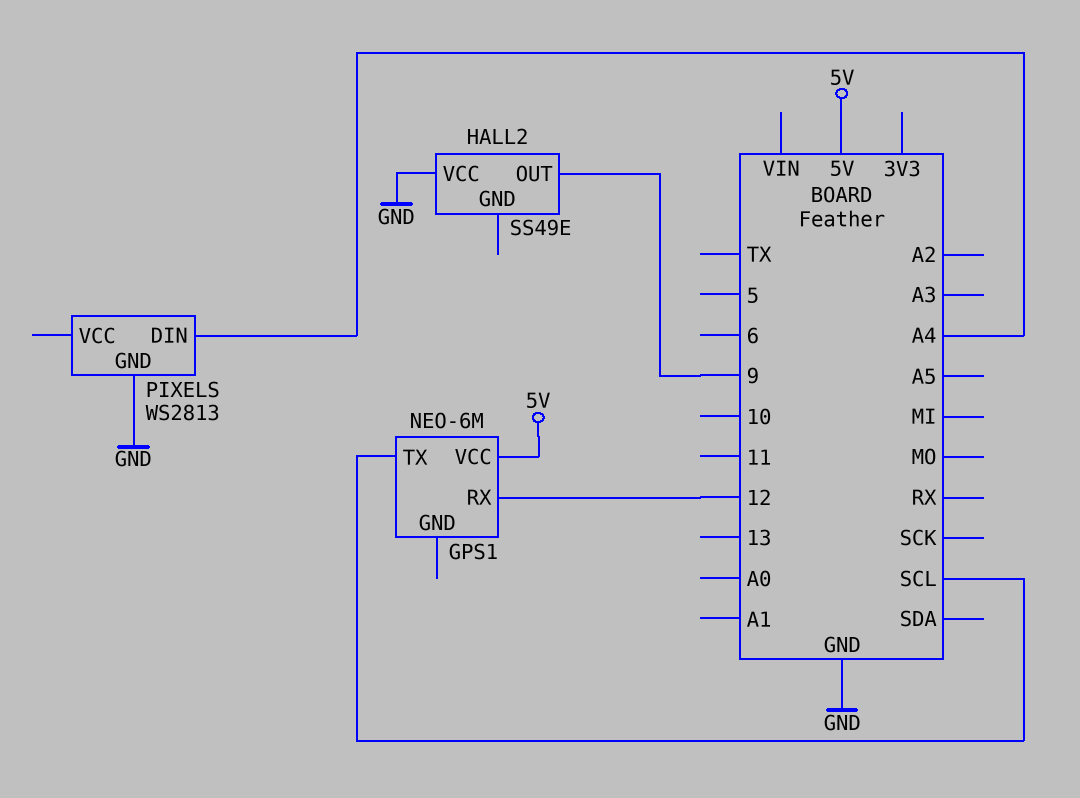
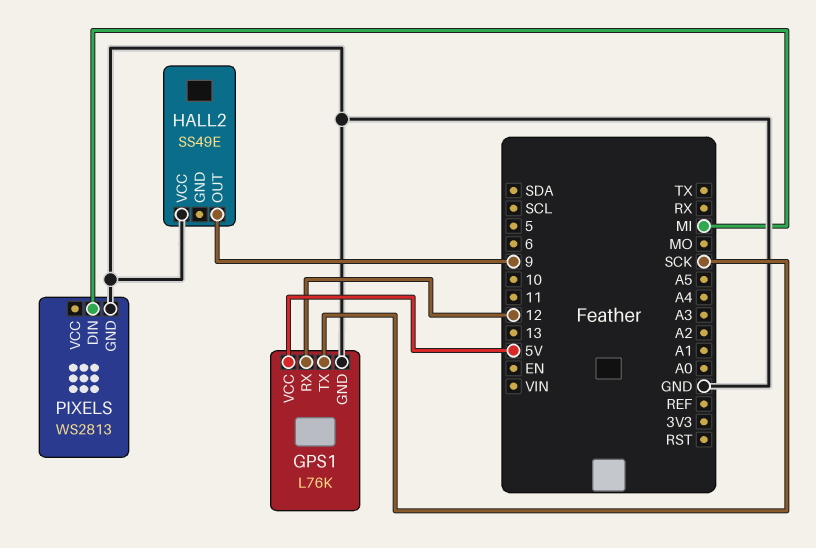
GPS1: NEO-6M -> L76K
GPS1 pin GND: none -> GND
GPS1 pin TX: SCL -> SCK
PIXELS pin DIN: A4 -> MI

